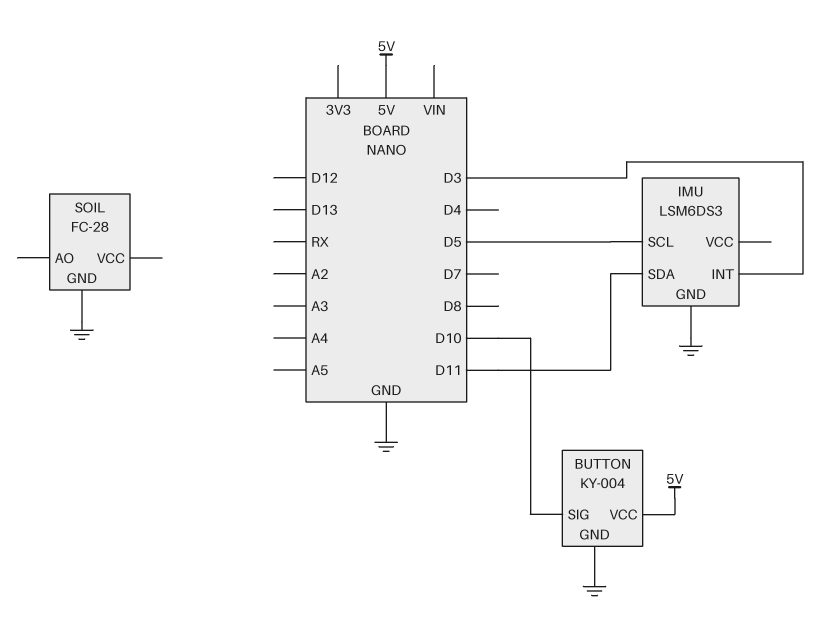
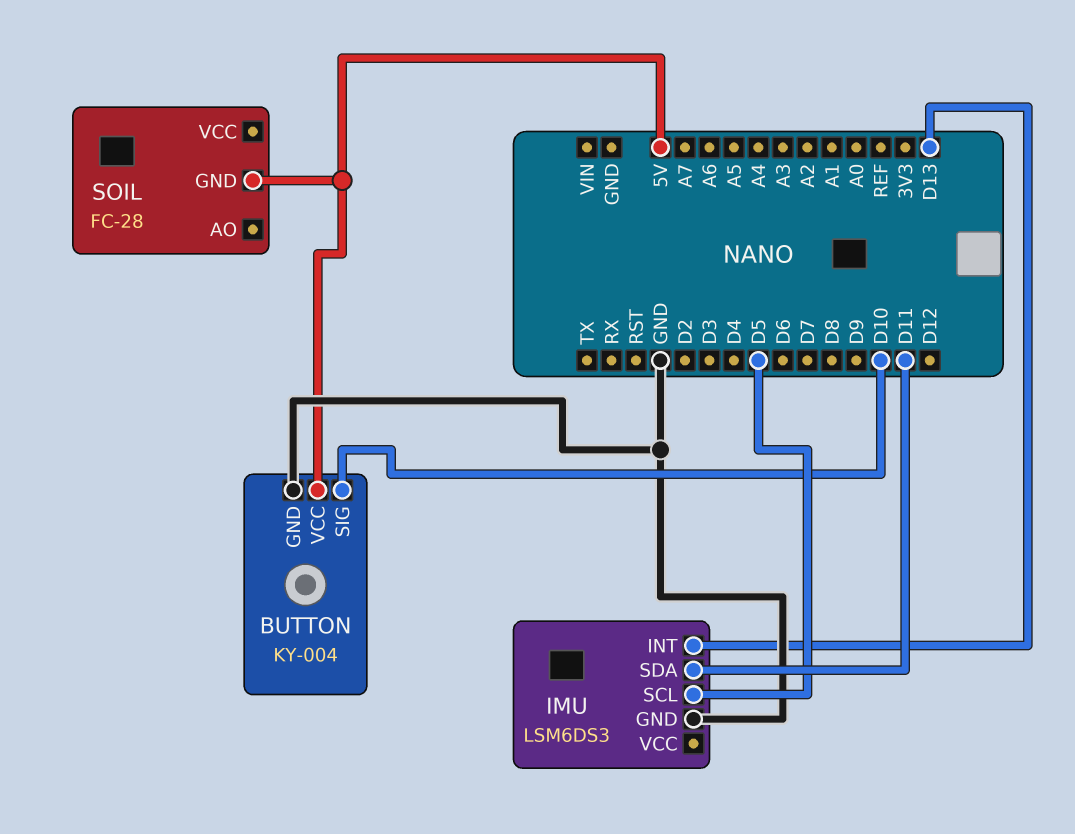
IMU pin INT: D3 -> D13
SOIL pin GND: GND -> 5V

